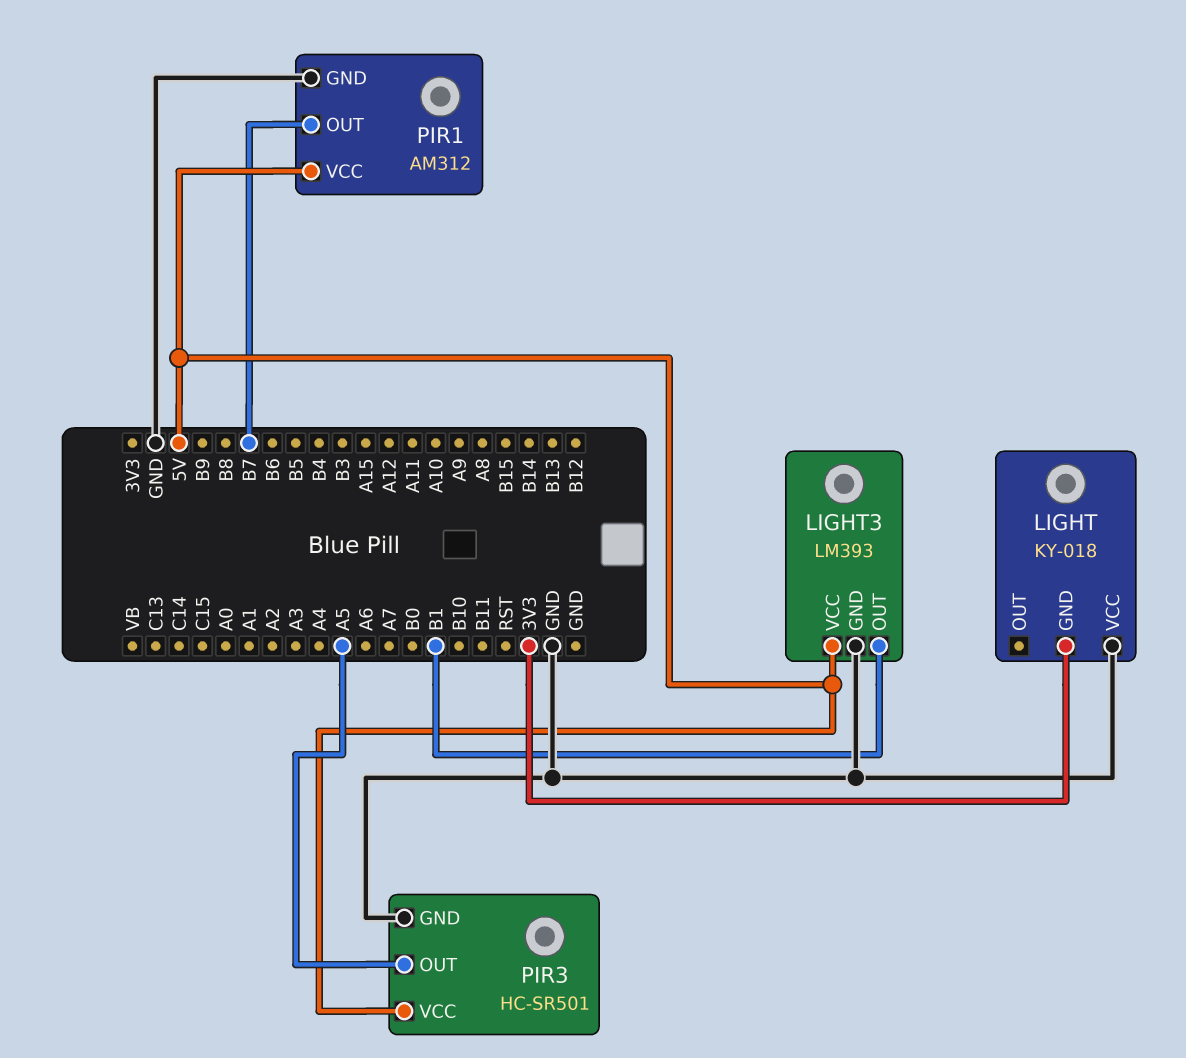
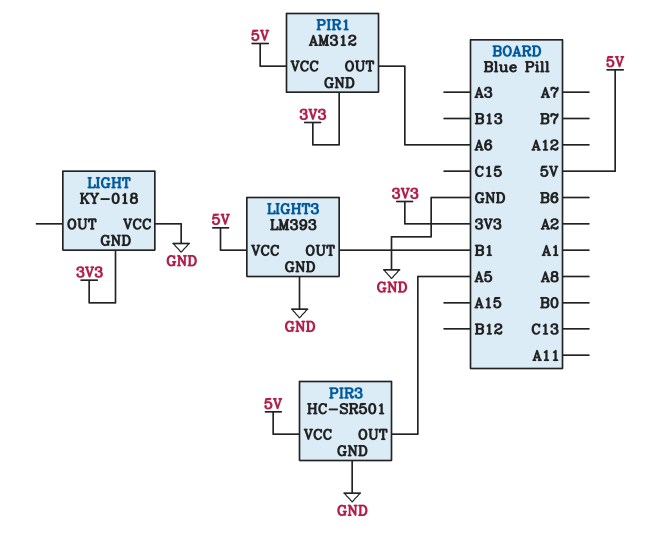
PIR1 pin GND: GND -> 3V3
PIR1 pin OUT: B7 -> A6

